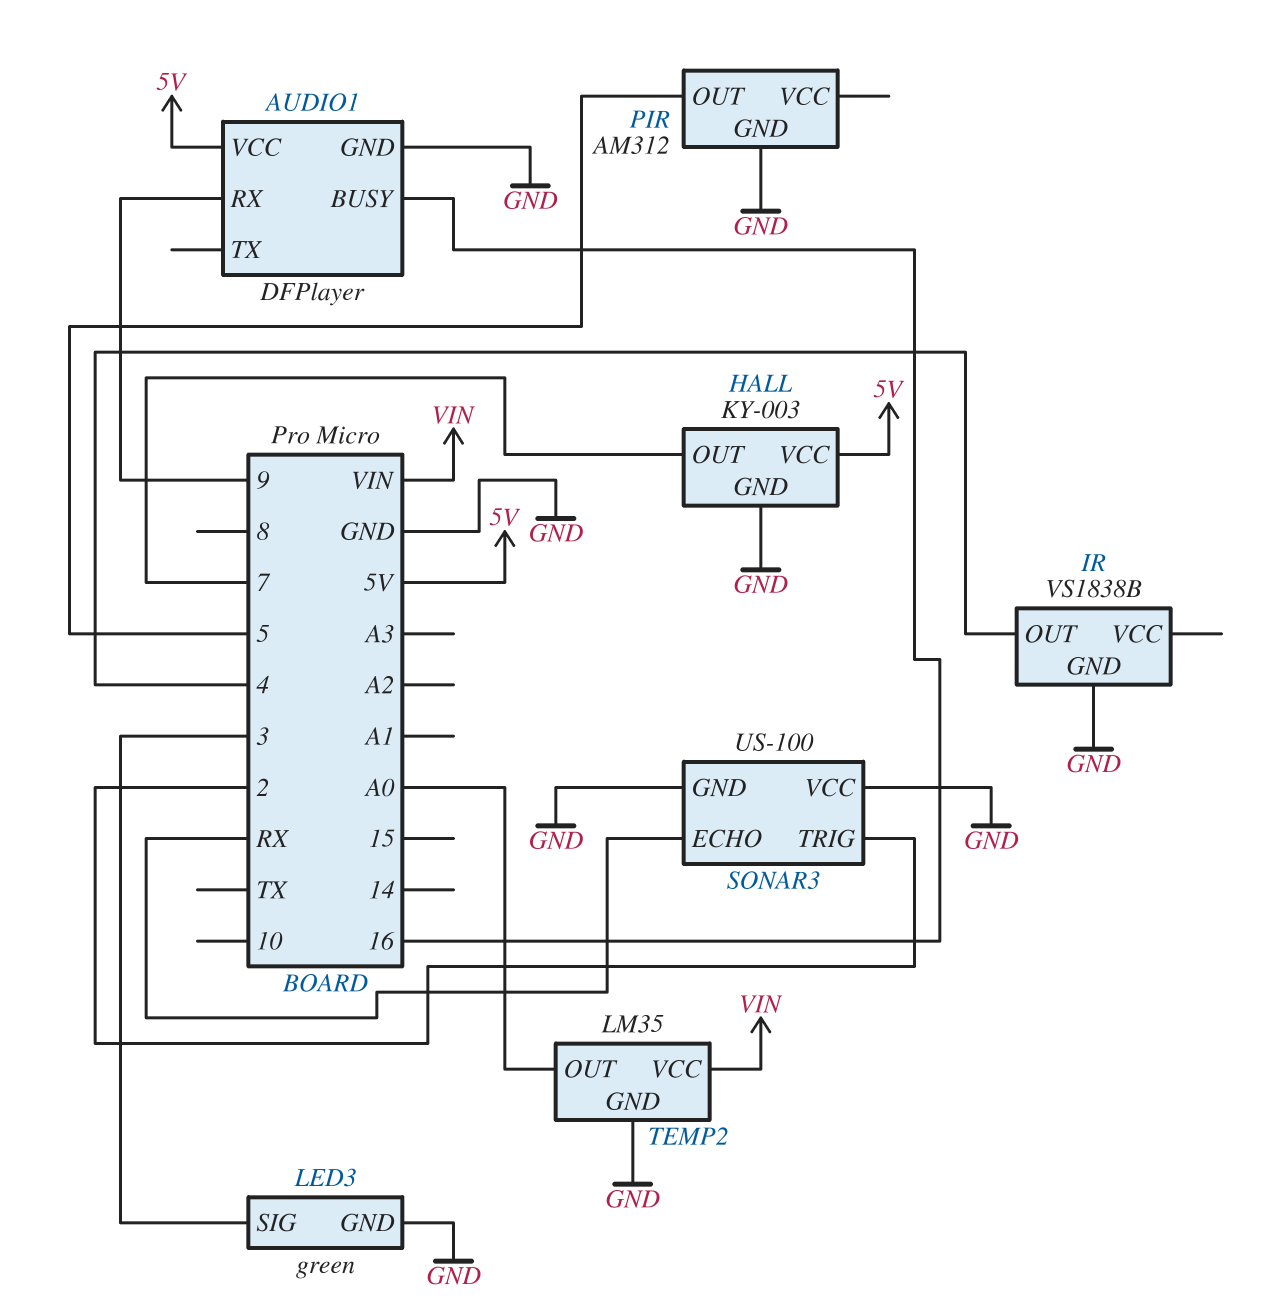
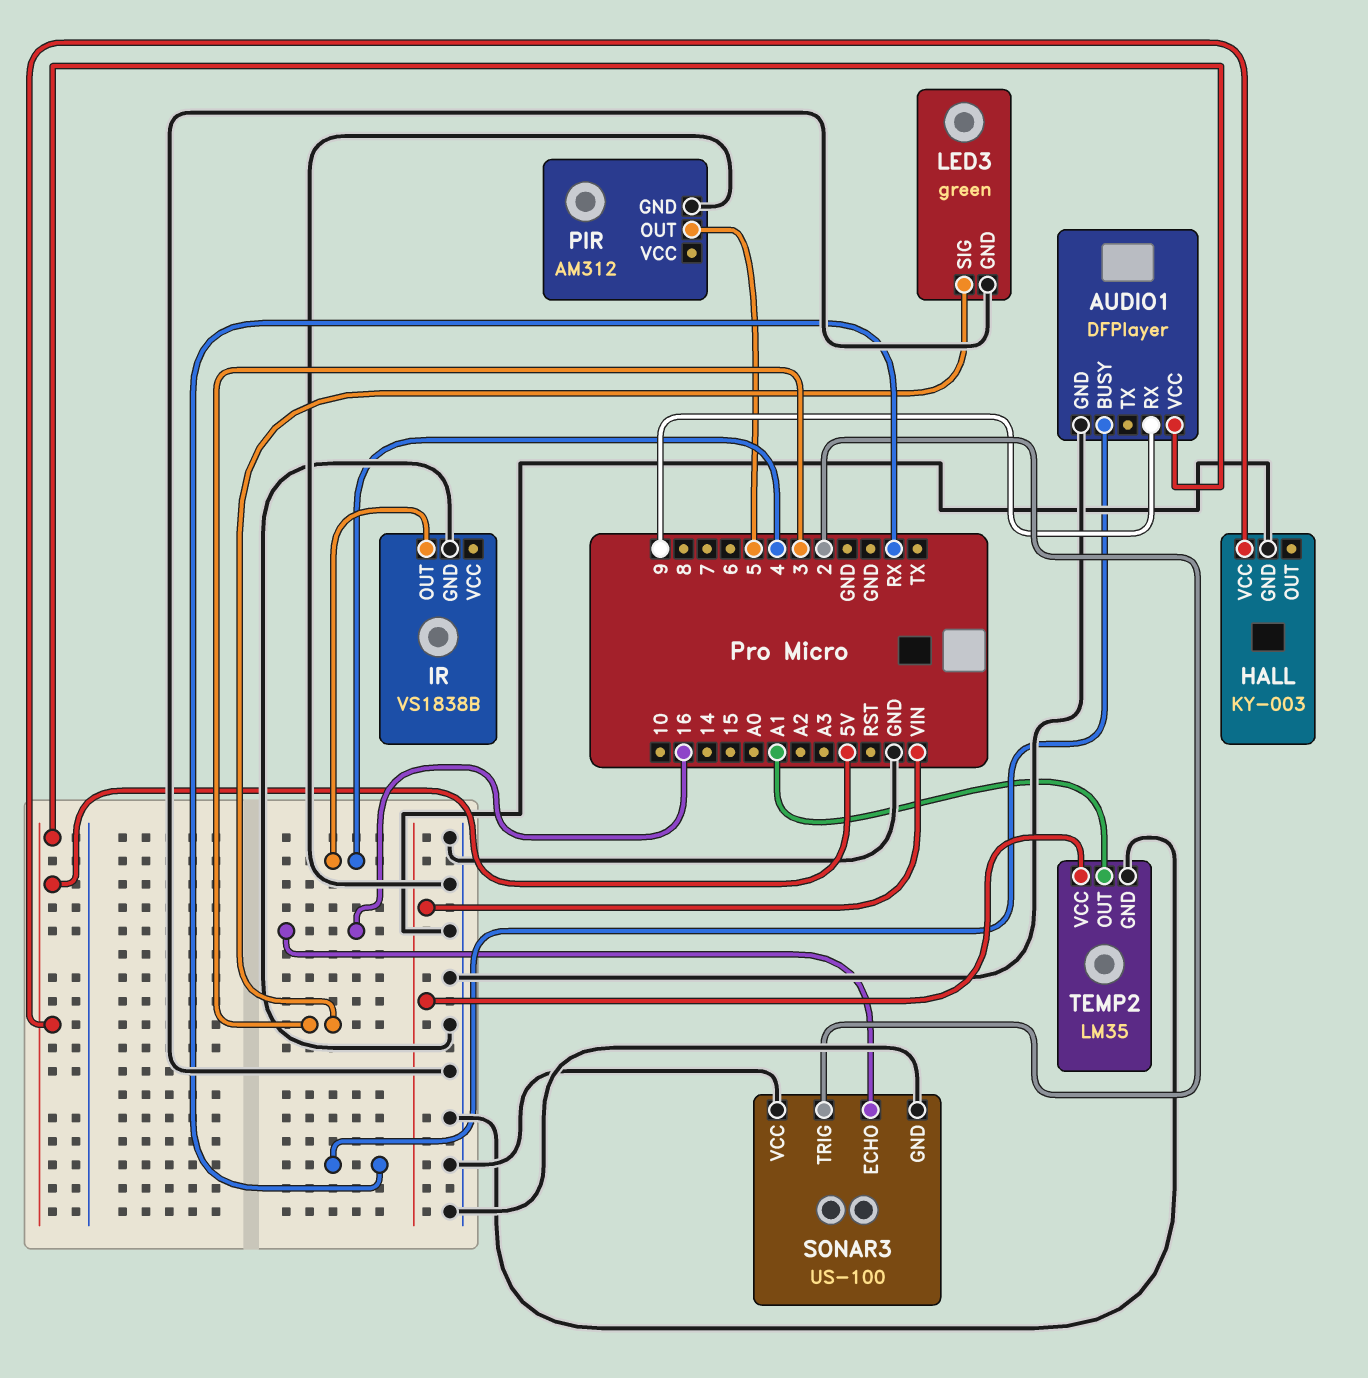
AUDIO1 pin BUSY: 16 -> RX
HALL pin OUT: 7 -> none
SONAR3 pin ECHO: RX -> 16
TEMP2 pin OUT: A0 -> A1

